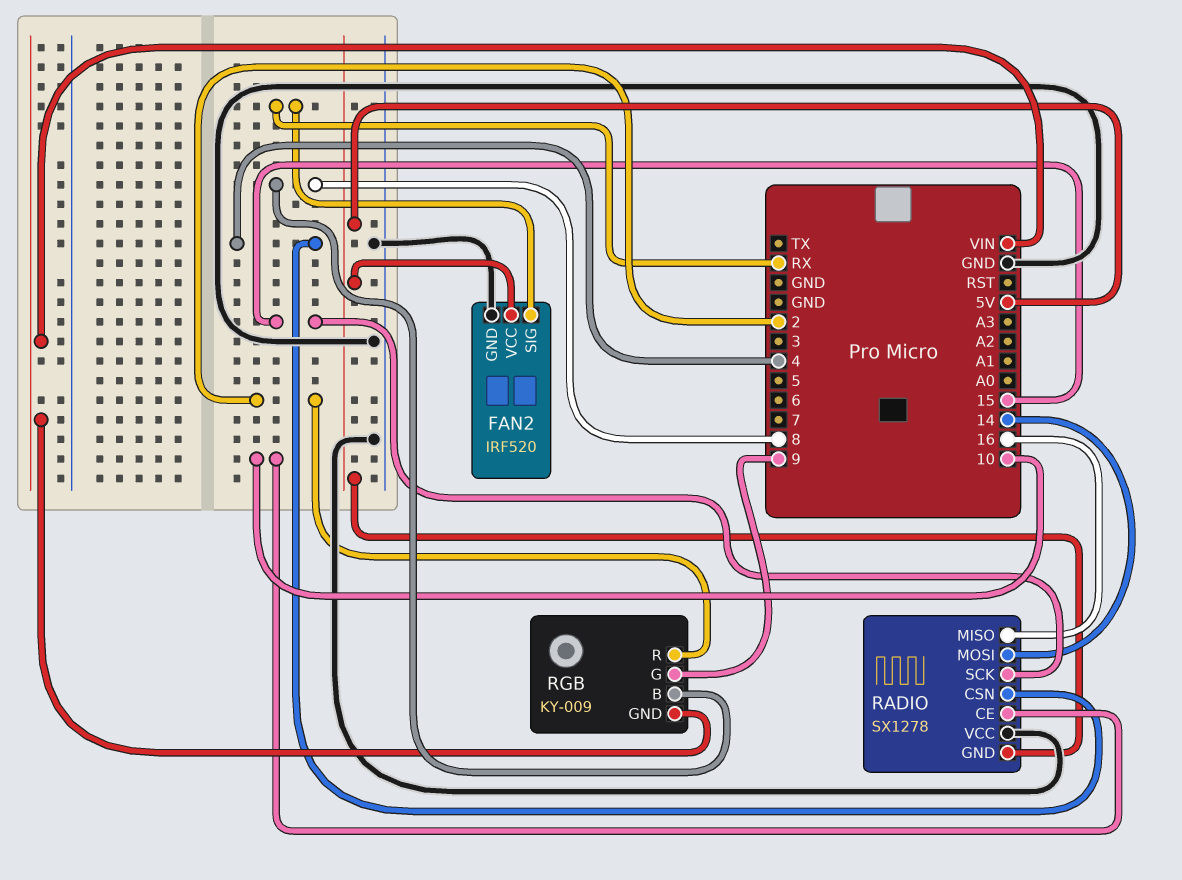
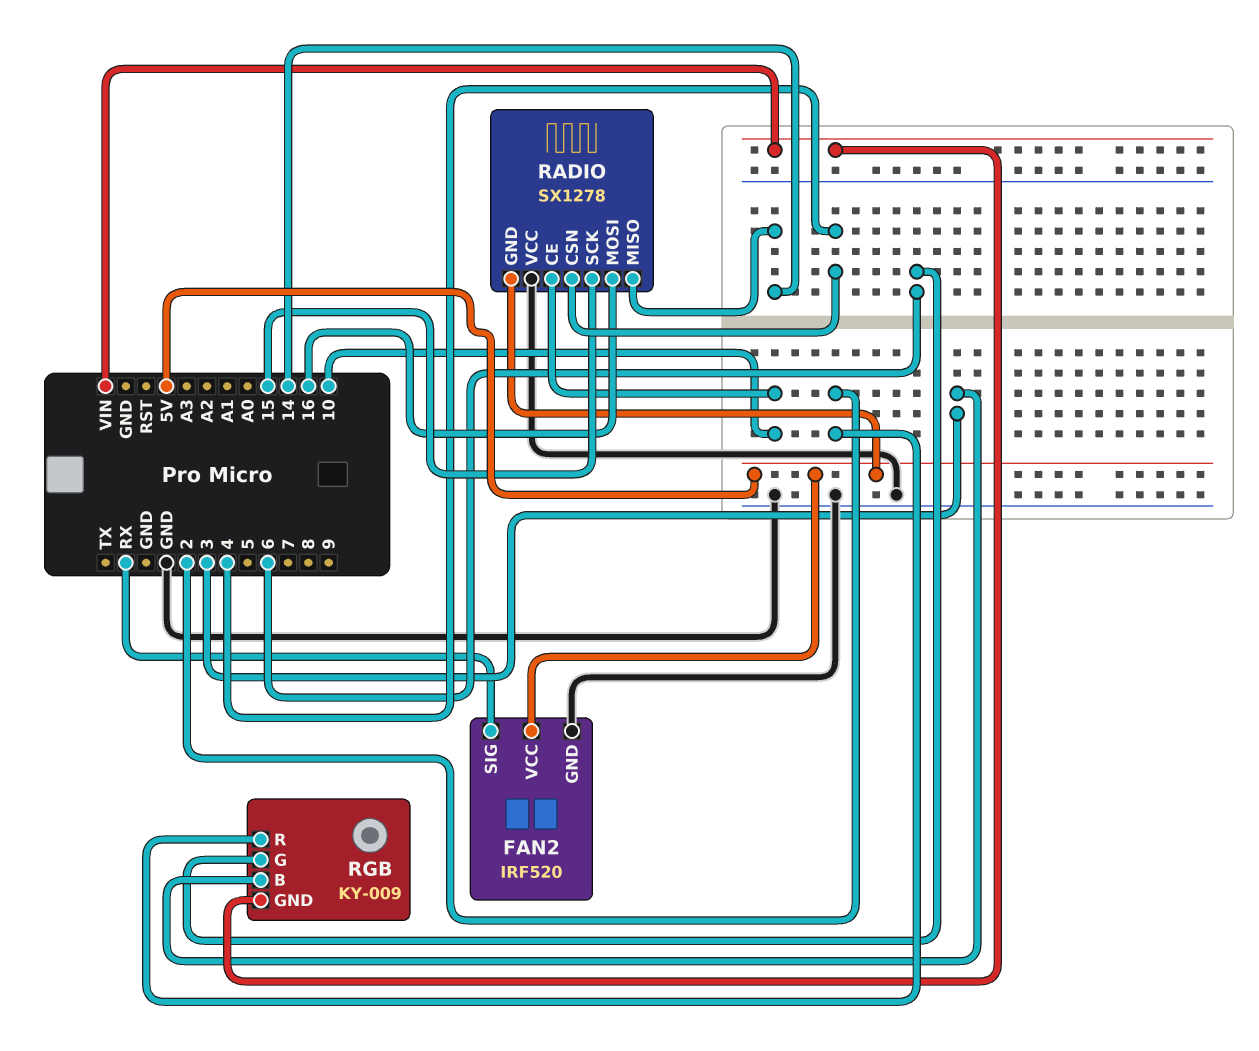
RADIO pin MISO: 16 -> 14
RADIO pin MOSI: 14 -> 16
RGB pin B: 8 -> 3
RGB pin G: 9 -> 6

